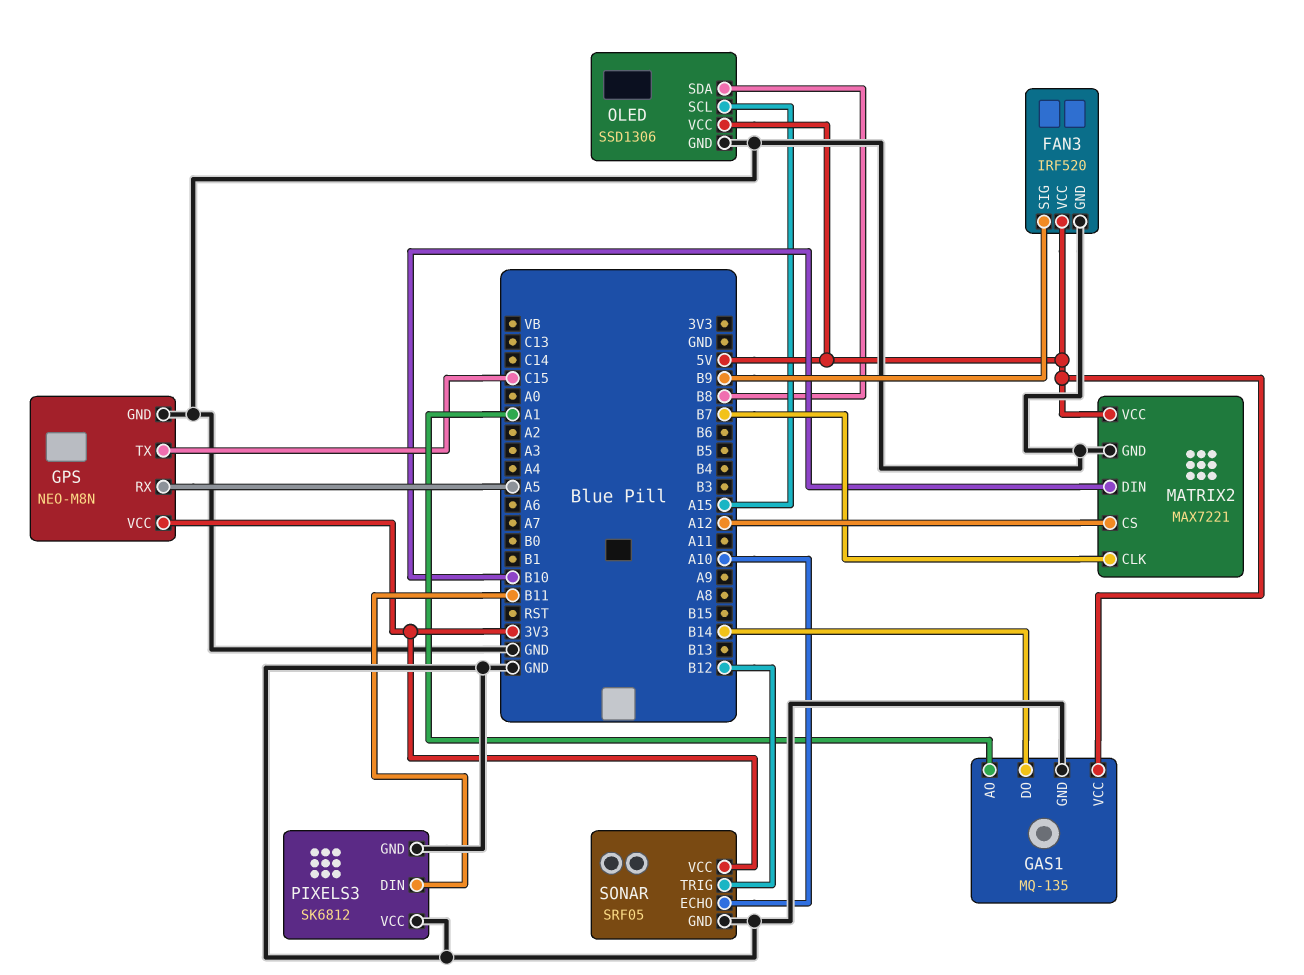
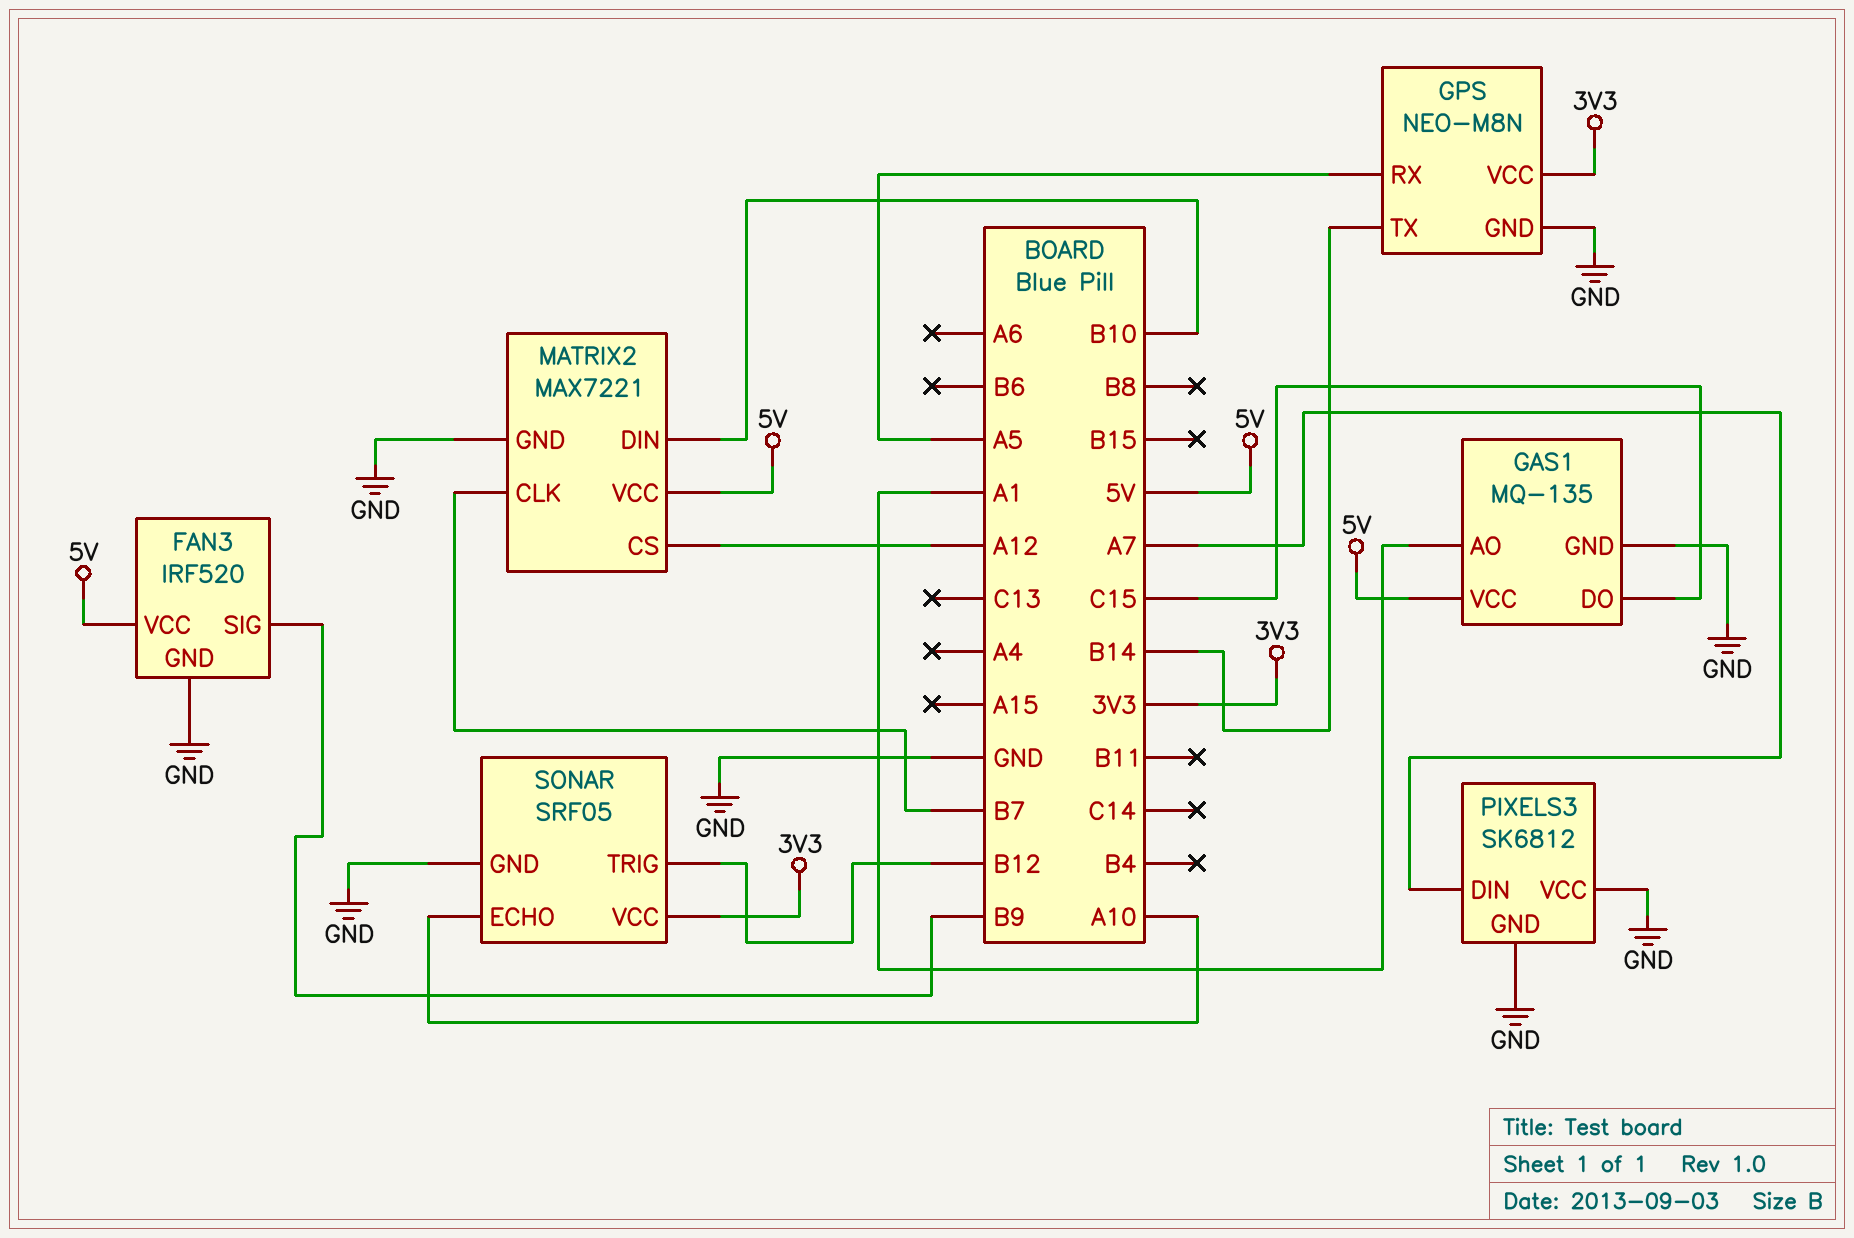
GAS1 pin DO: B14 -> C15
GPS pin TX: C15 -> B14
OLED: SSD1306 -> none
OLED pin GND: GND -> none
OLED pin SCL: A15 -> none
OLED pin SDA: B8 -> none
OLED pin VCC: 5V -> none
PIXELS3 pin DIN: B11 -> A7

